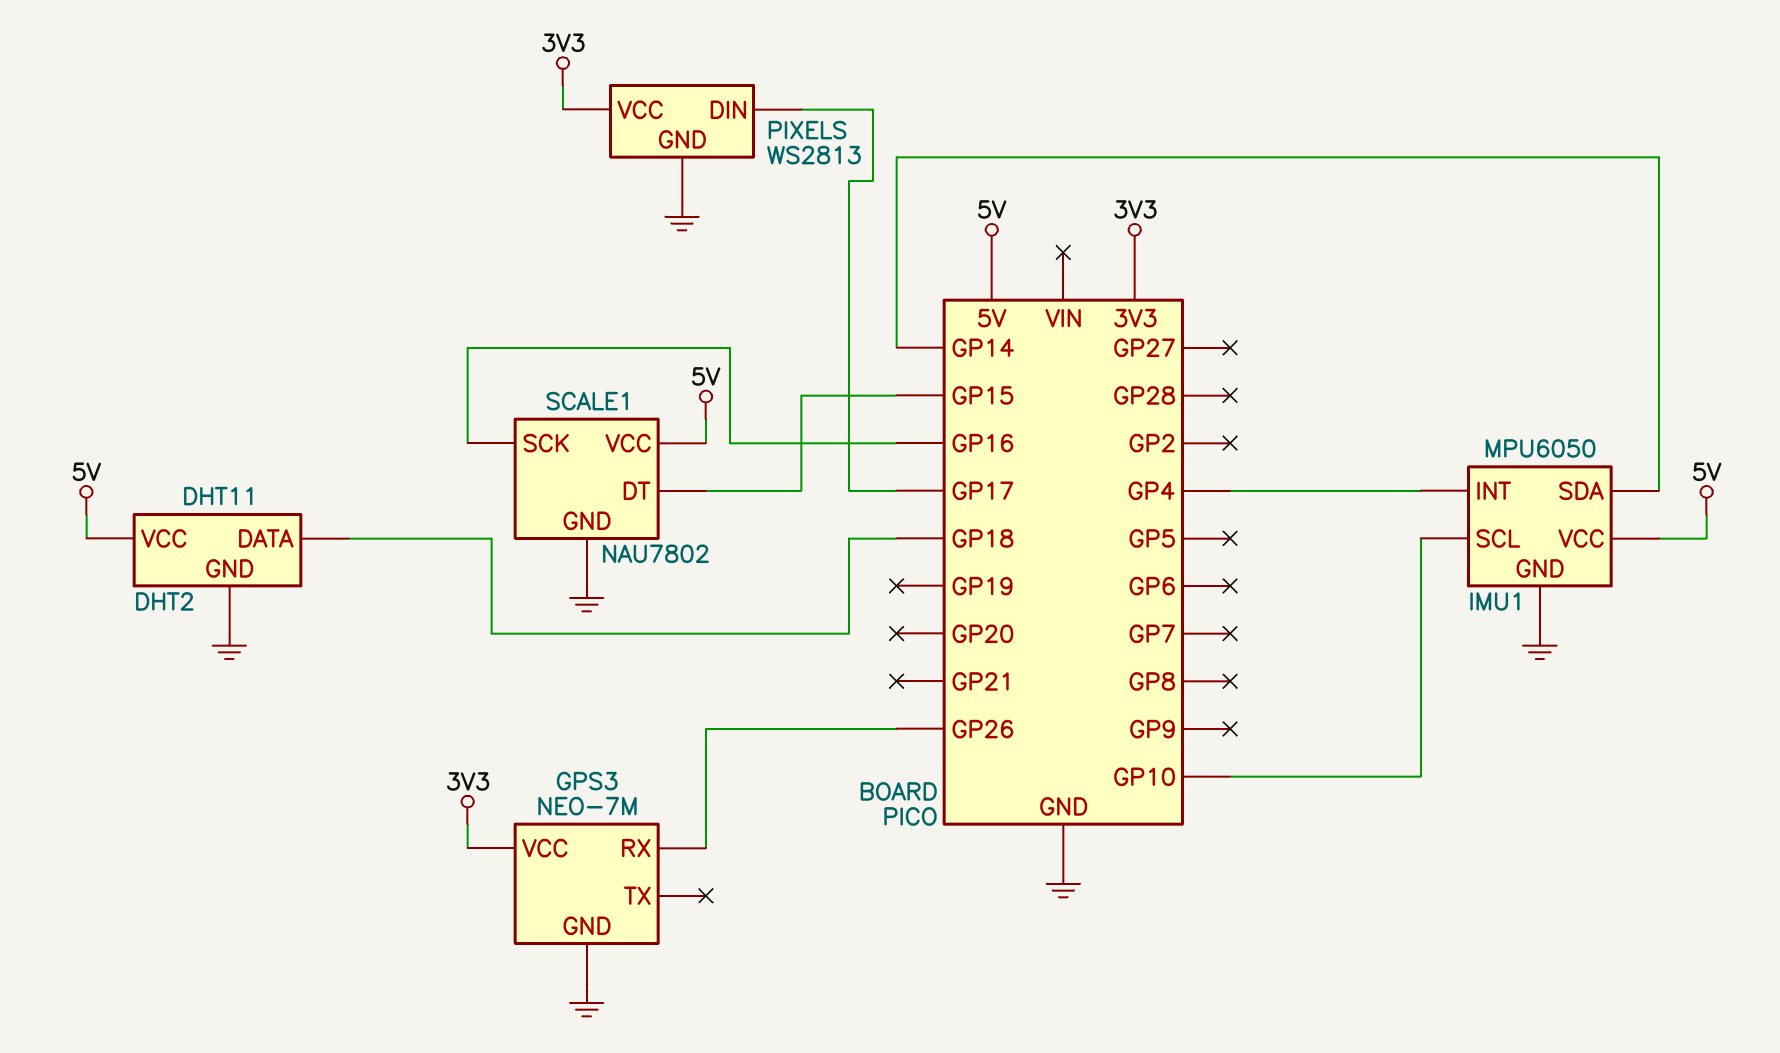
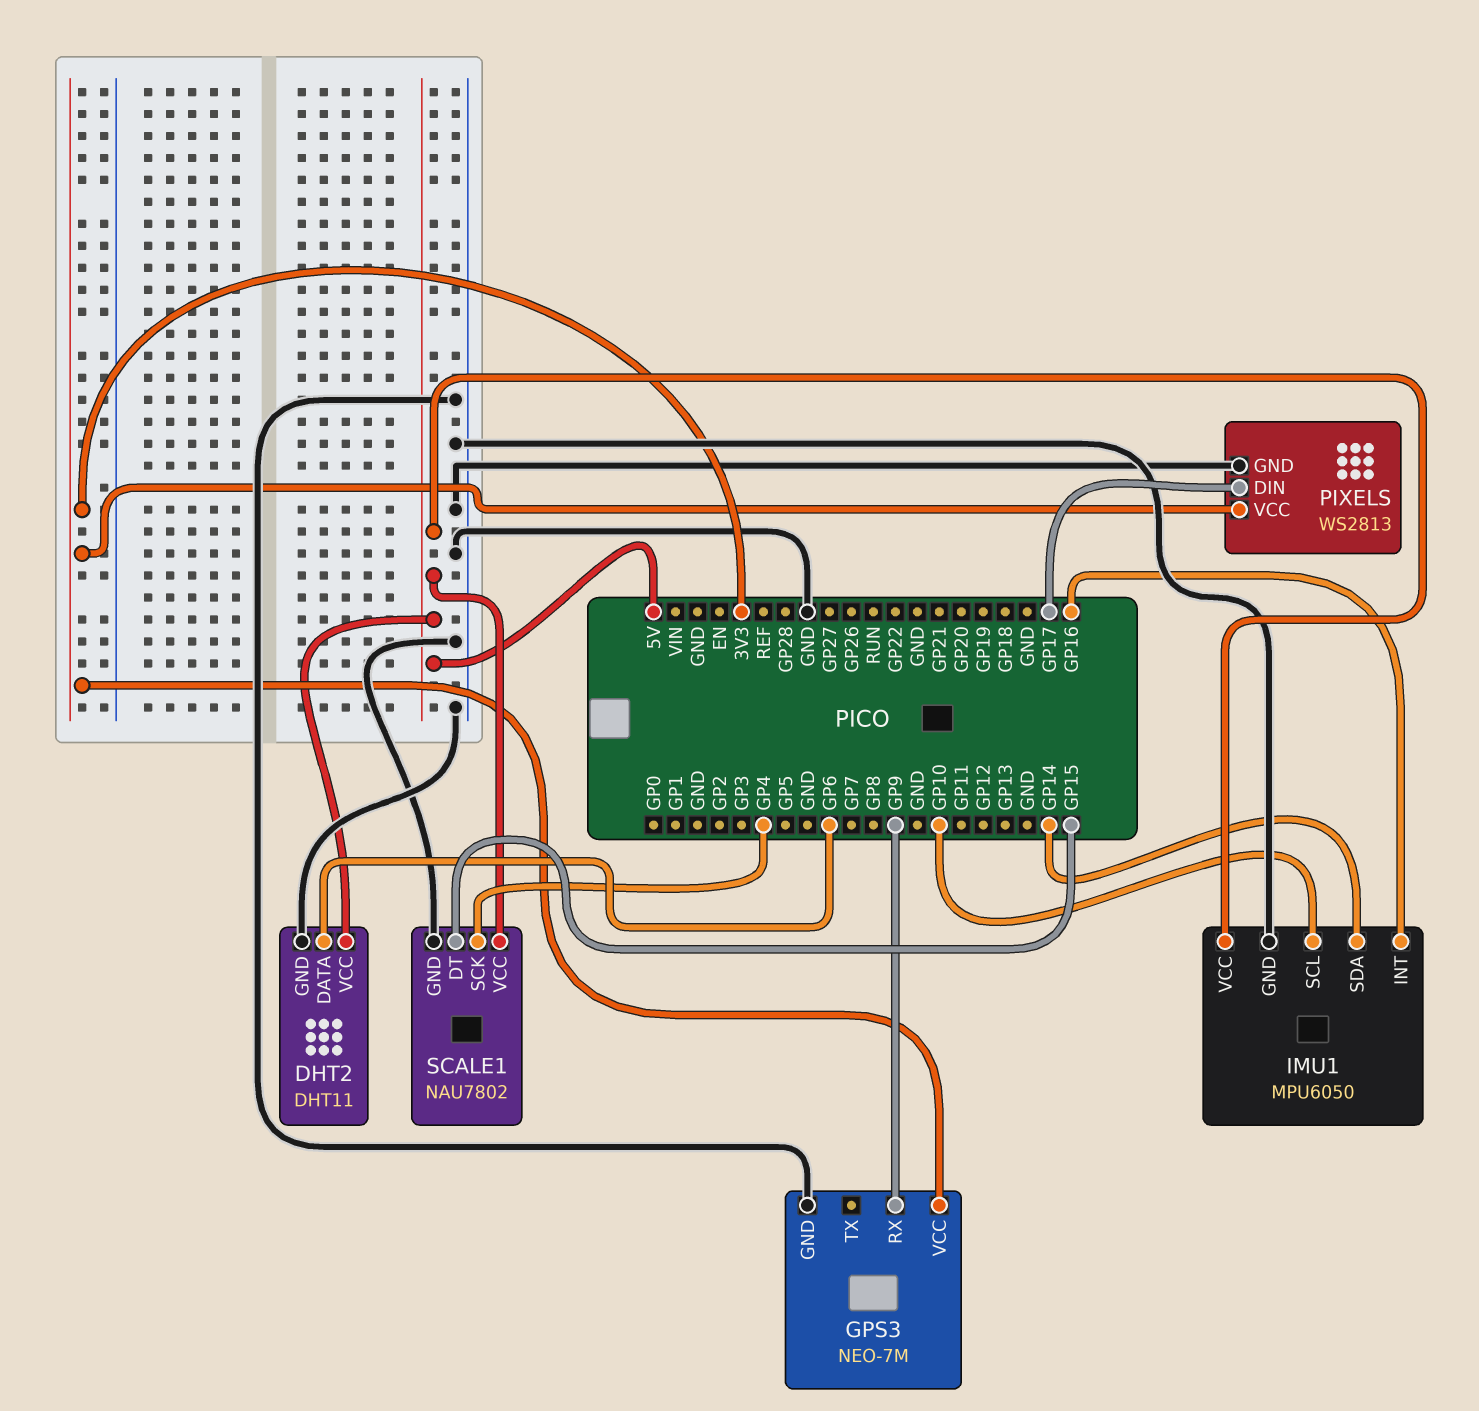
DHT2 pin DATA: GP18 -> GP6
GPS3 pin RX: GP26 -> GP9
IMU1 pin INT: GP4 -> GP16
SCALE1 pin SCK: GP16 -> GP4

